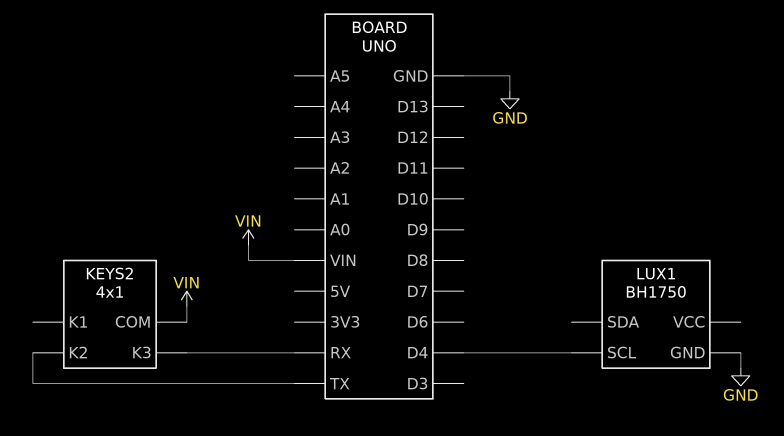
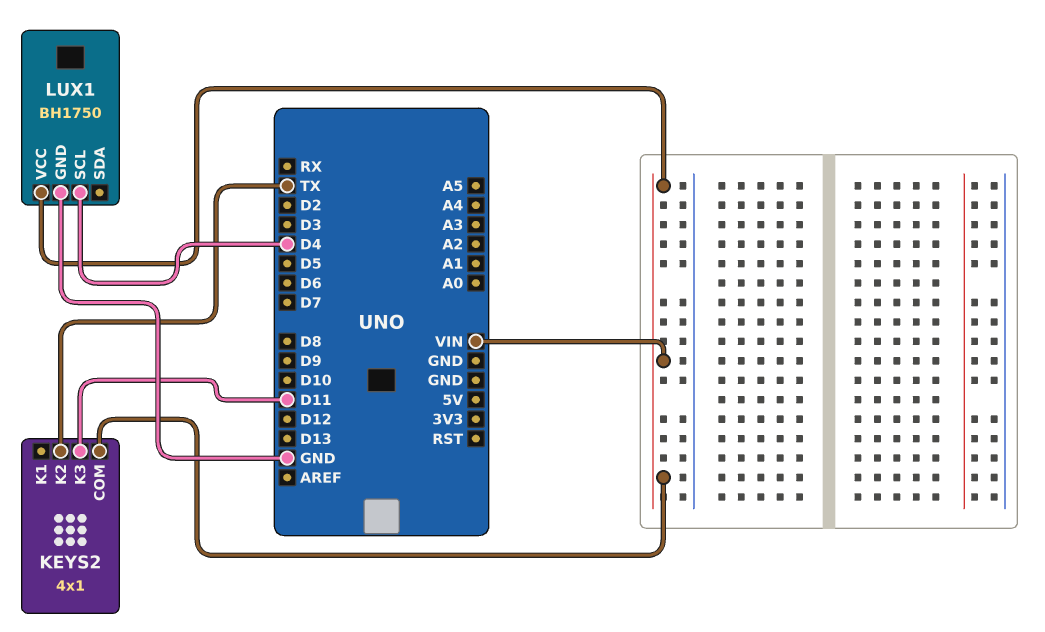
KEYS2 pin K3: RX -> D11
LUX1 pin VCC: none -> VIN

